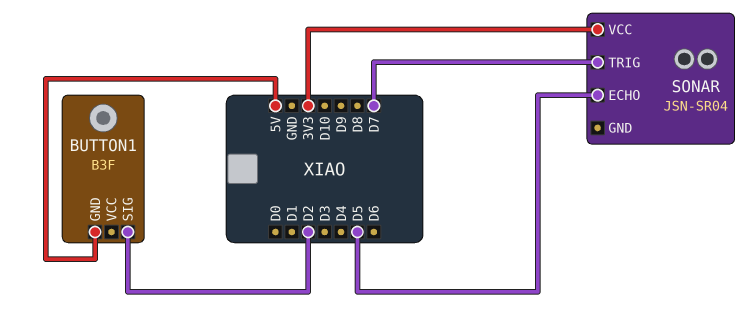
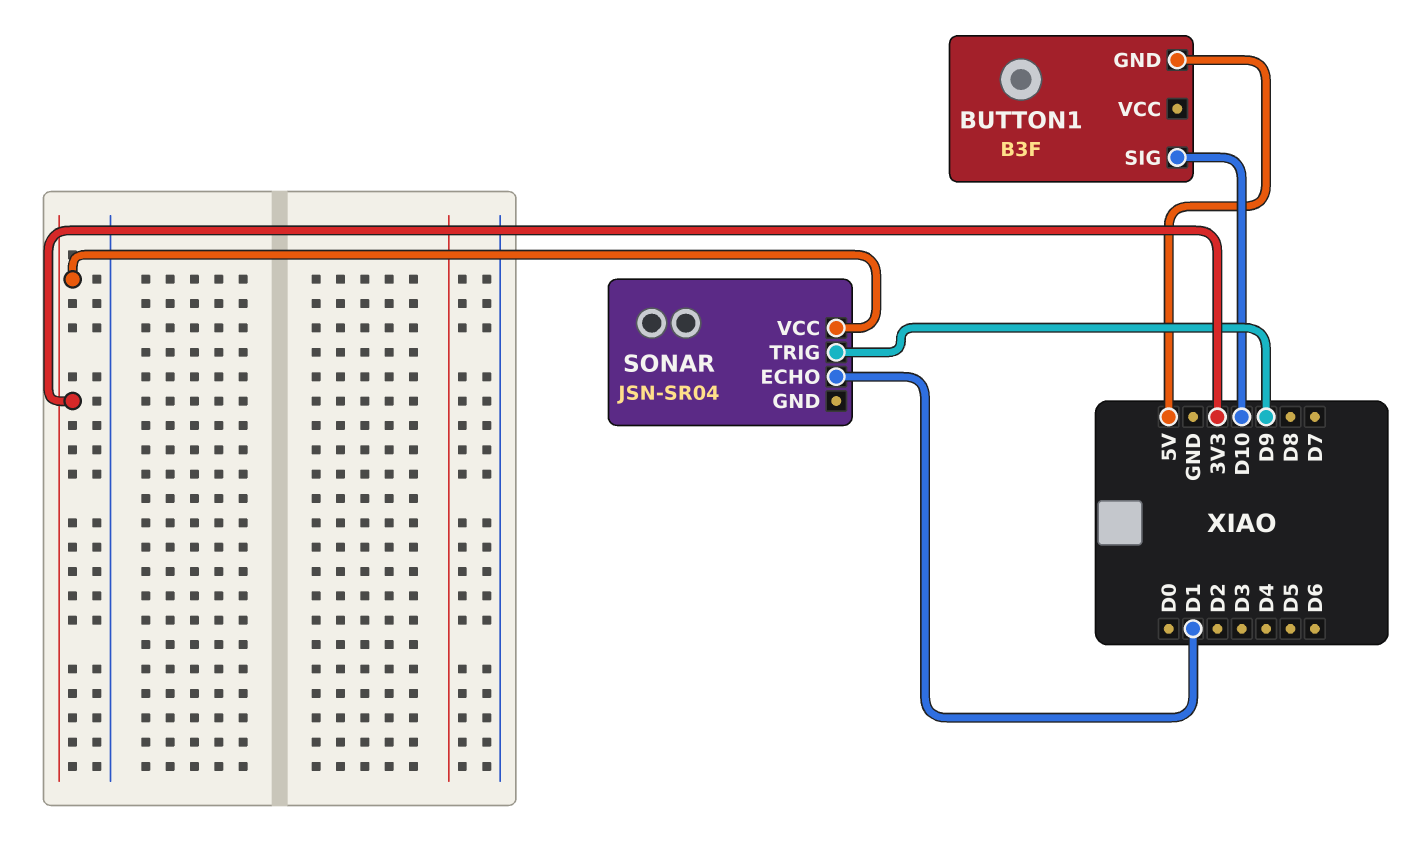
BUTTON1 pin SIG: D2 -> D10
SONAR pin ECHO: D5 -> D1
SONAR pin TRIG: D7 -> D9

